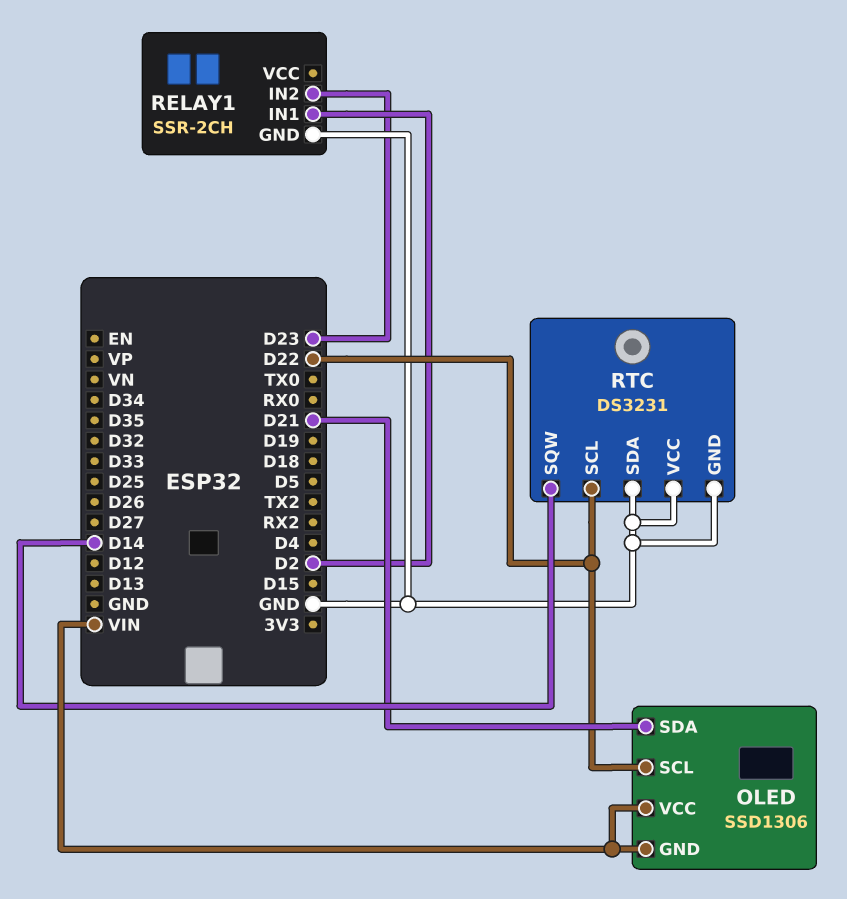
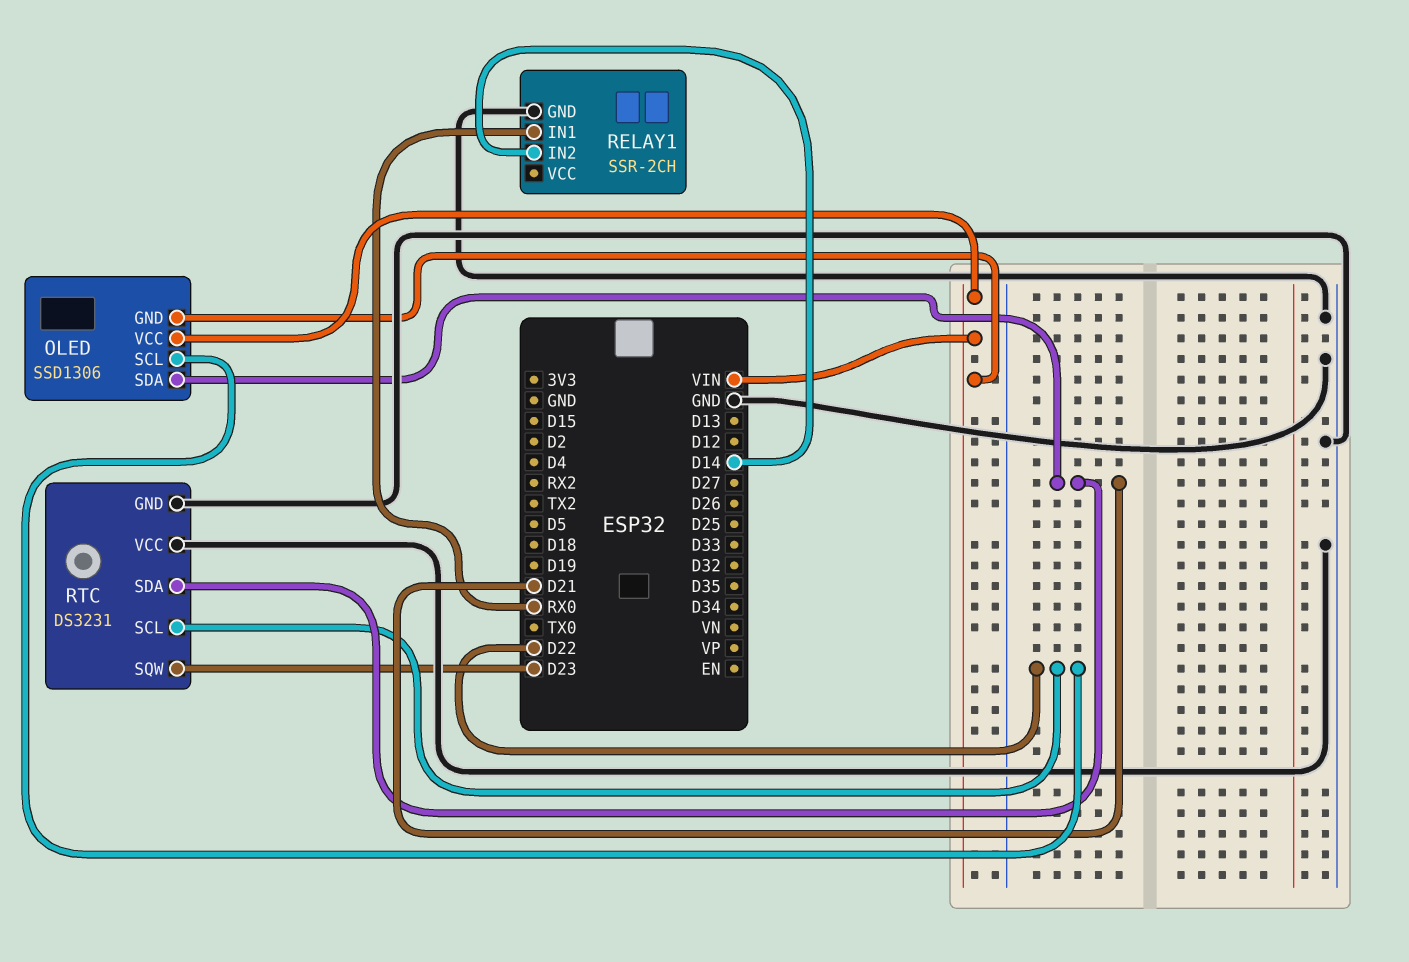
RELAY1 pin IN1: D2 -> RX0
RELAY1 pin IN2: D23 -> D14
RTC pin SDA: GND -> D21
RTC pin SQW: D14 -> D23

